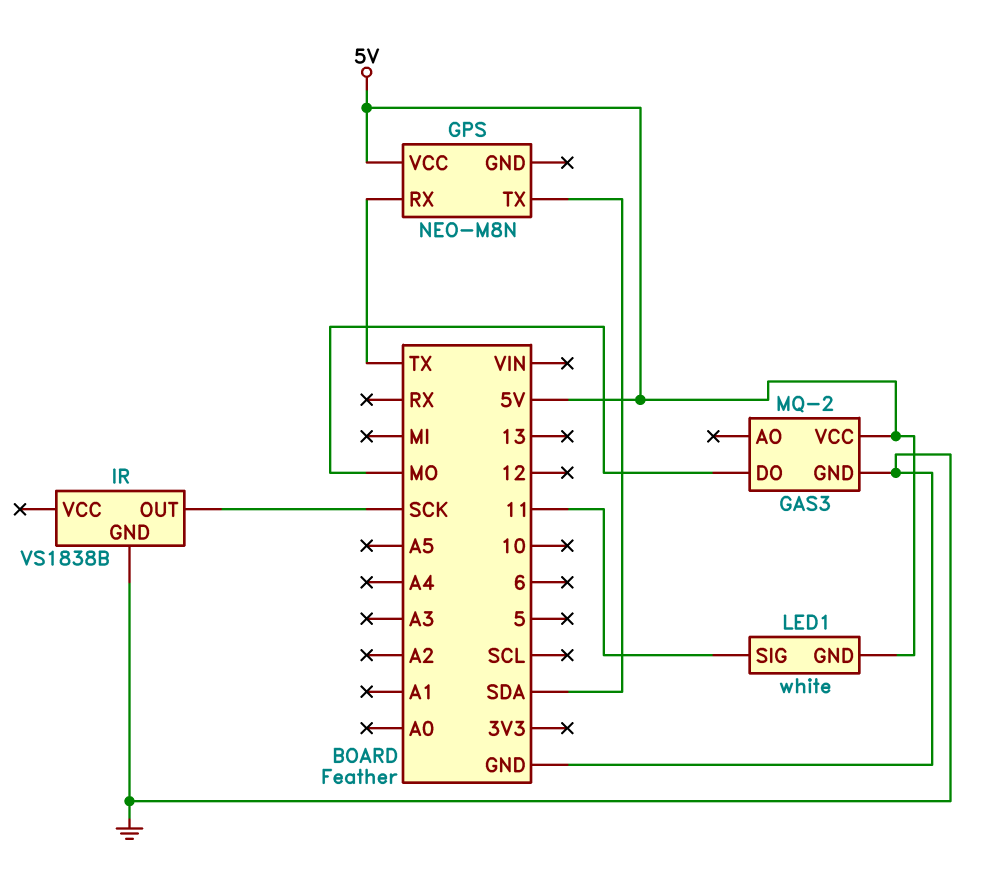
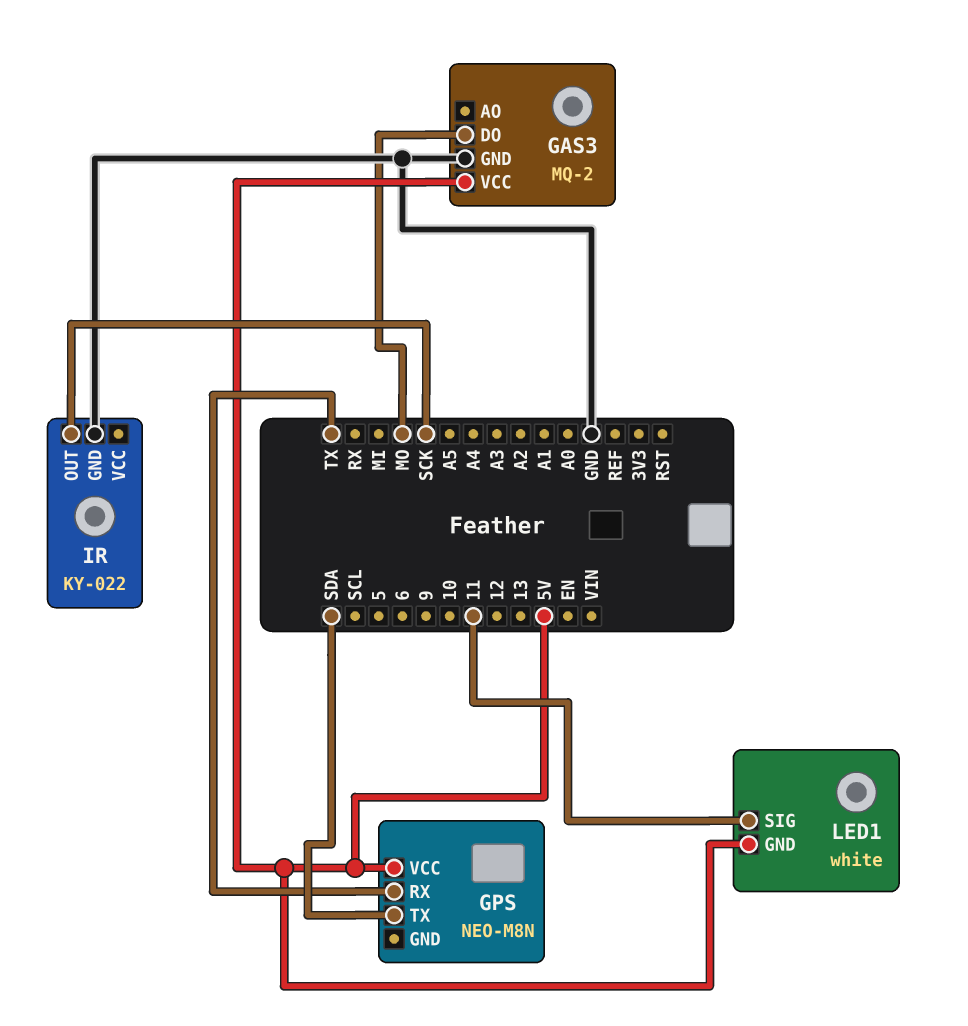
IR: VS1838B -> KY-022

